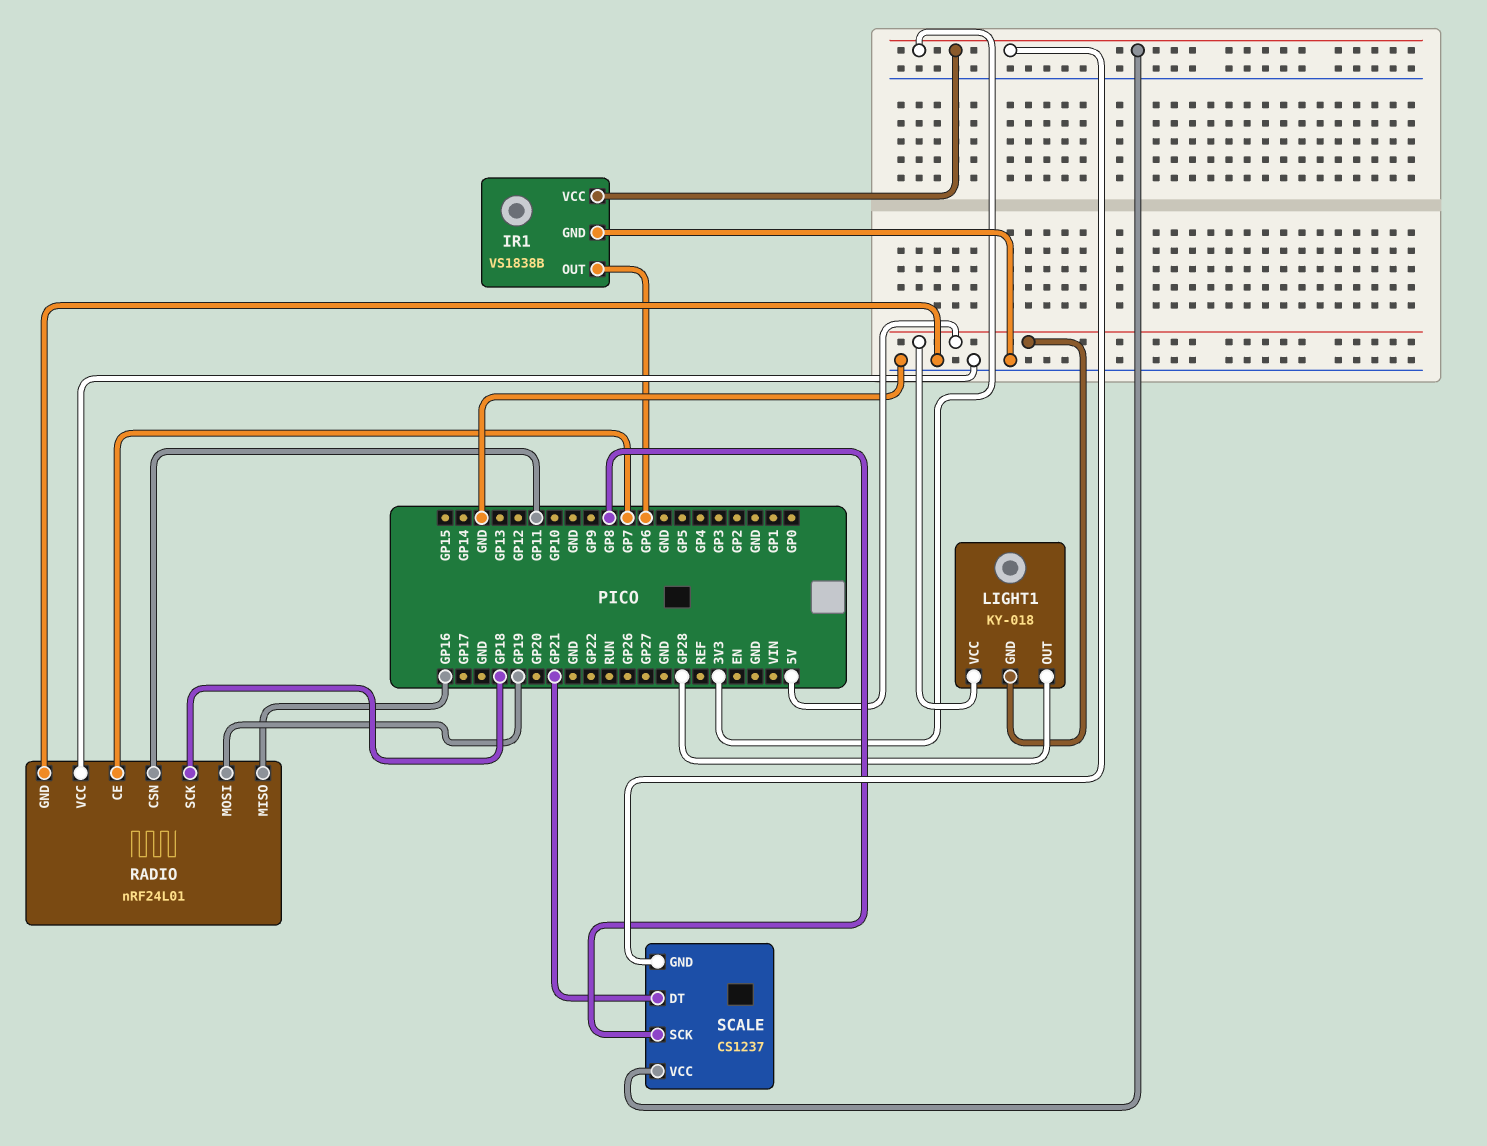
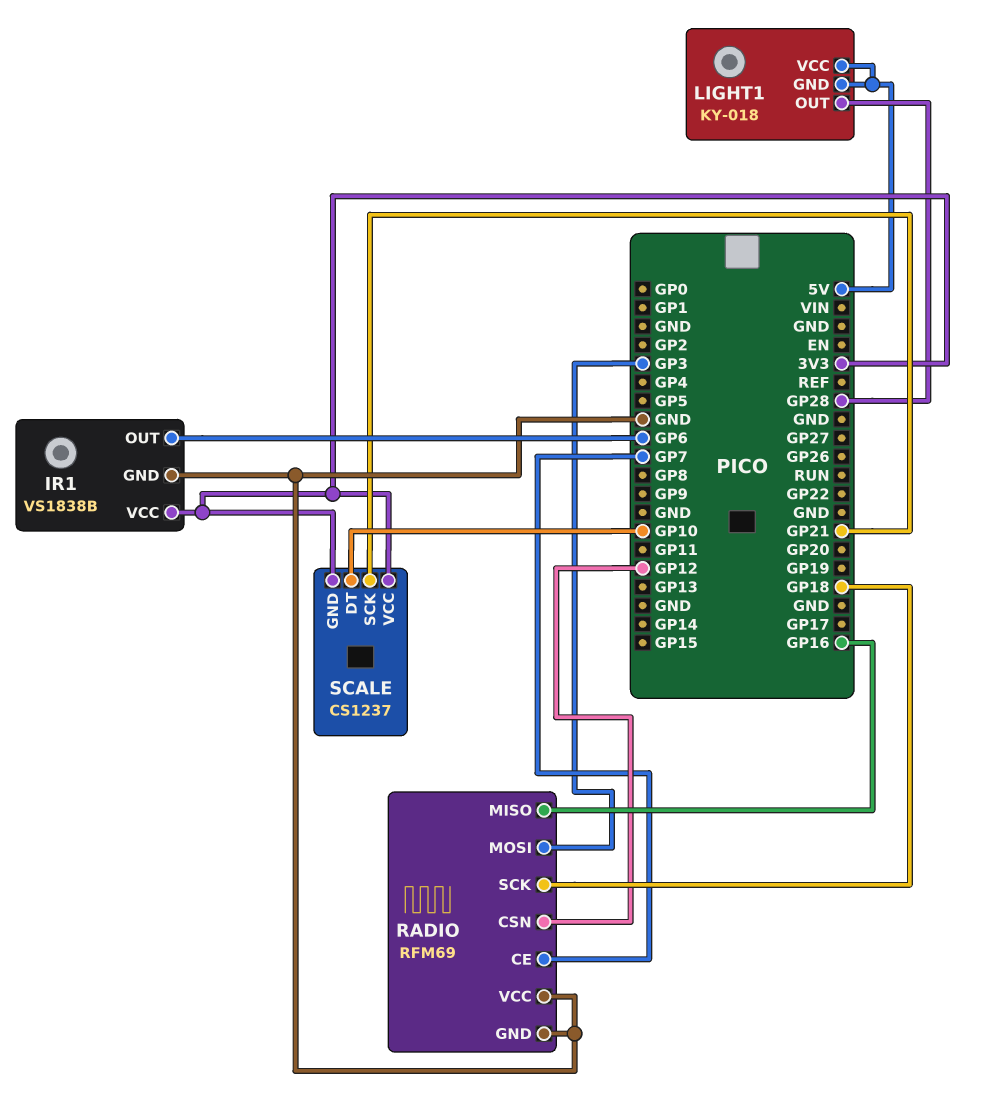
RADIO: nRF24L01 -> RFM69
RADIO pin CSN: GP11 -> GP12
RADIO pin MOSI: GP19 -> GP3
SCALE pin DT: GP21 -> GP10
SCALE pin SCK: GP8 -> GP21

